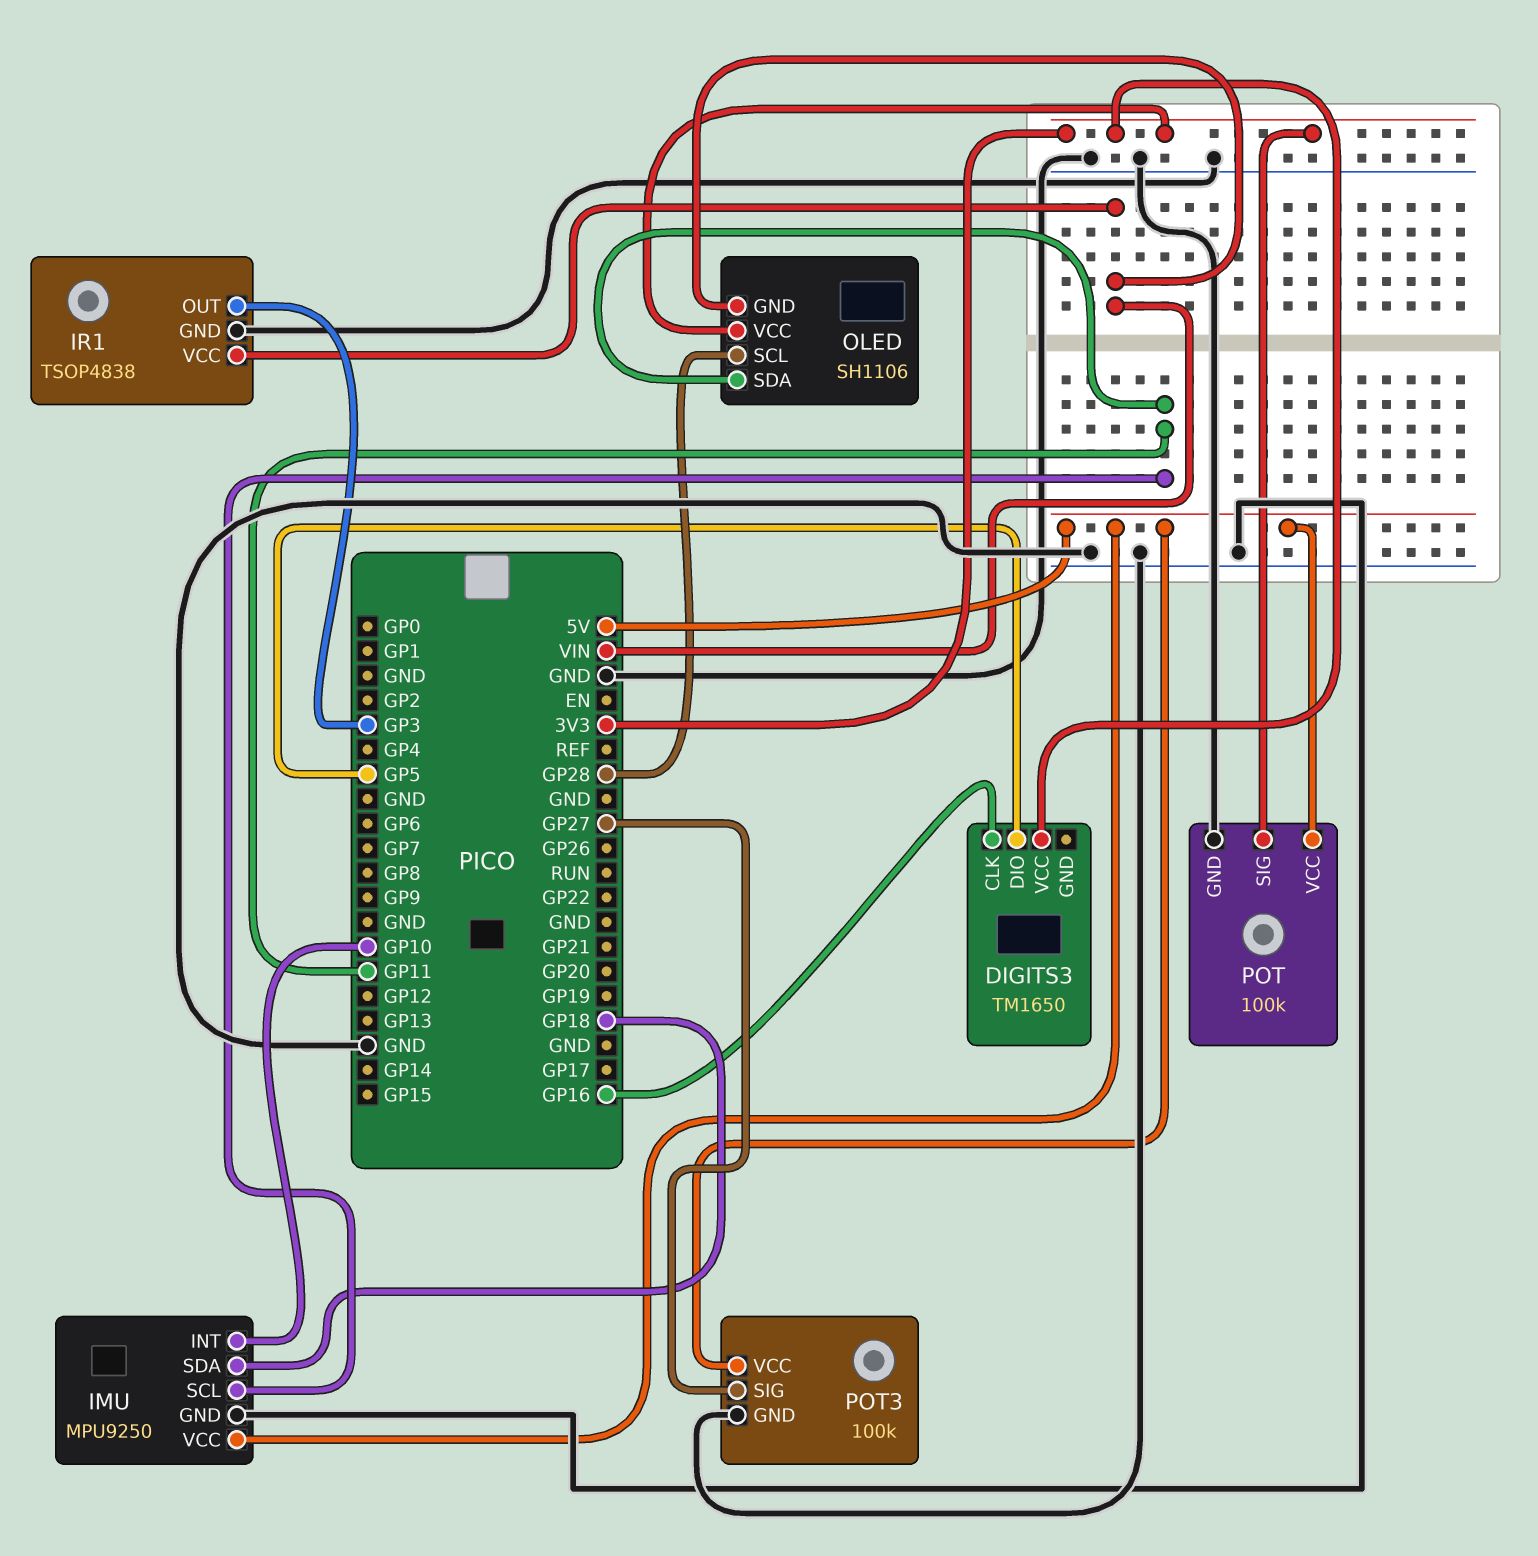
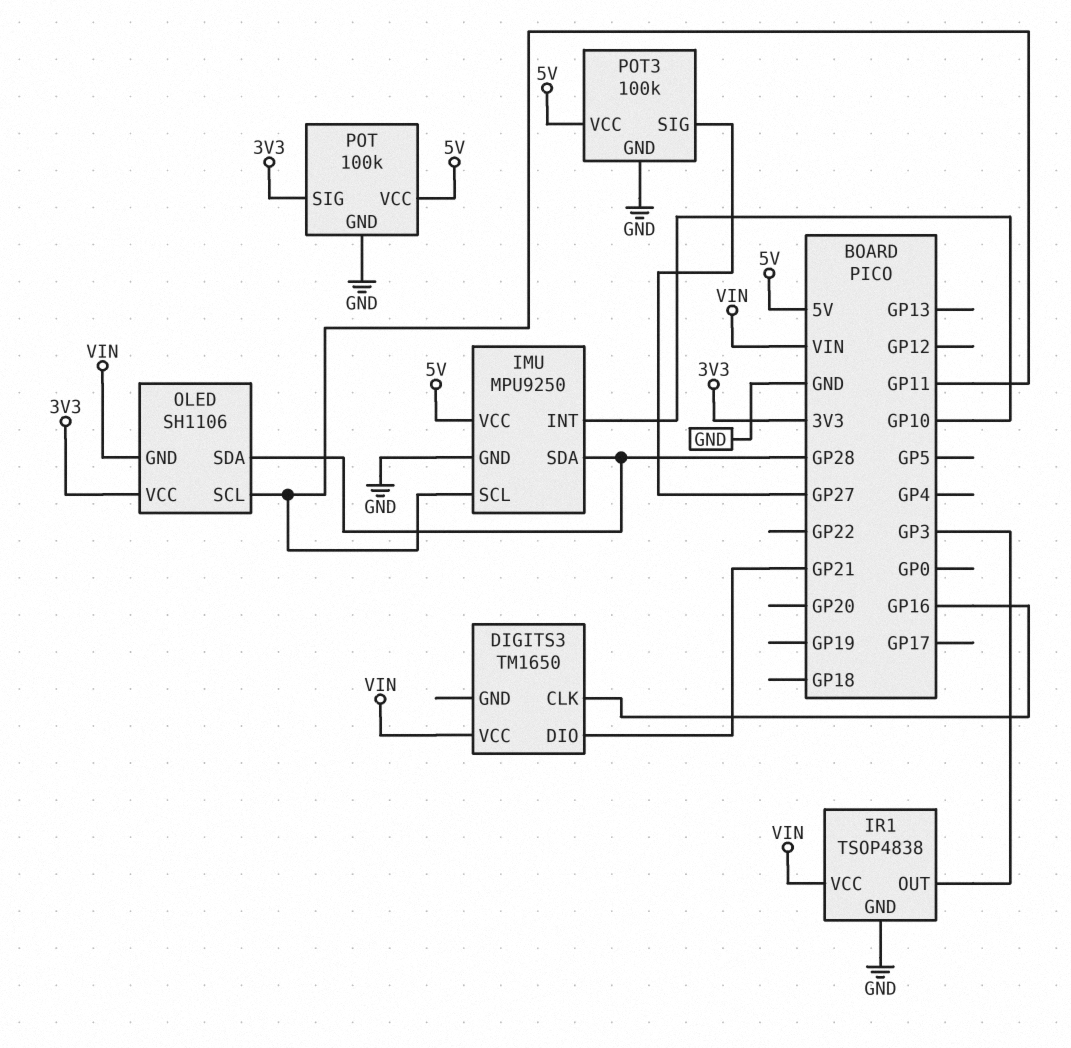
DIGITS3 pin DIO: GP5 -> GP21
DIGITS3 pin VCC: 3V3 -> VIN
IMU pin SDA: GP18 -> GP28
OLED pin SCL: GP28 -> GP11
OLED pin SDA: GP11 -> GP28

